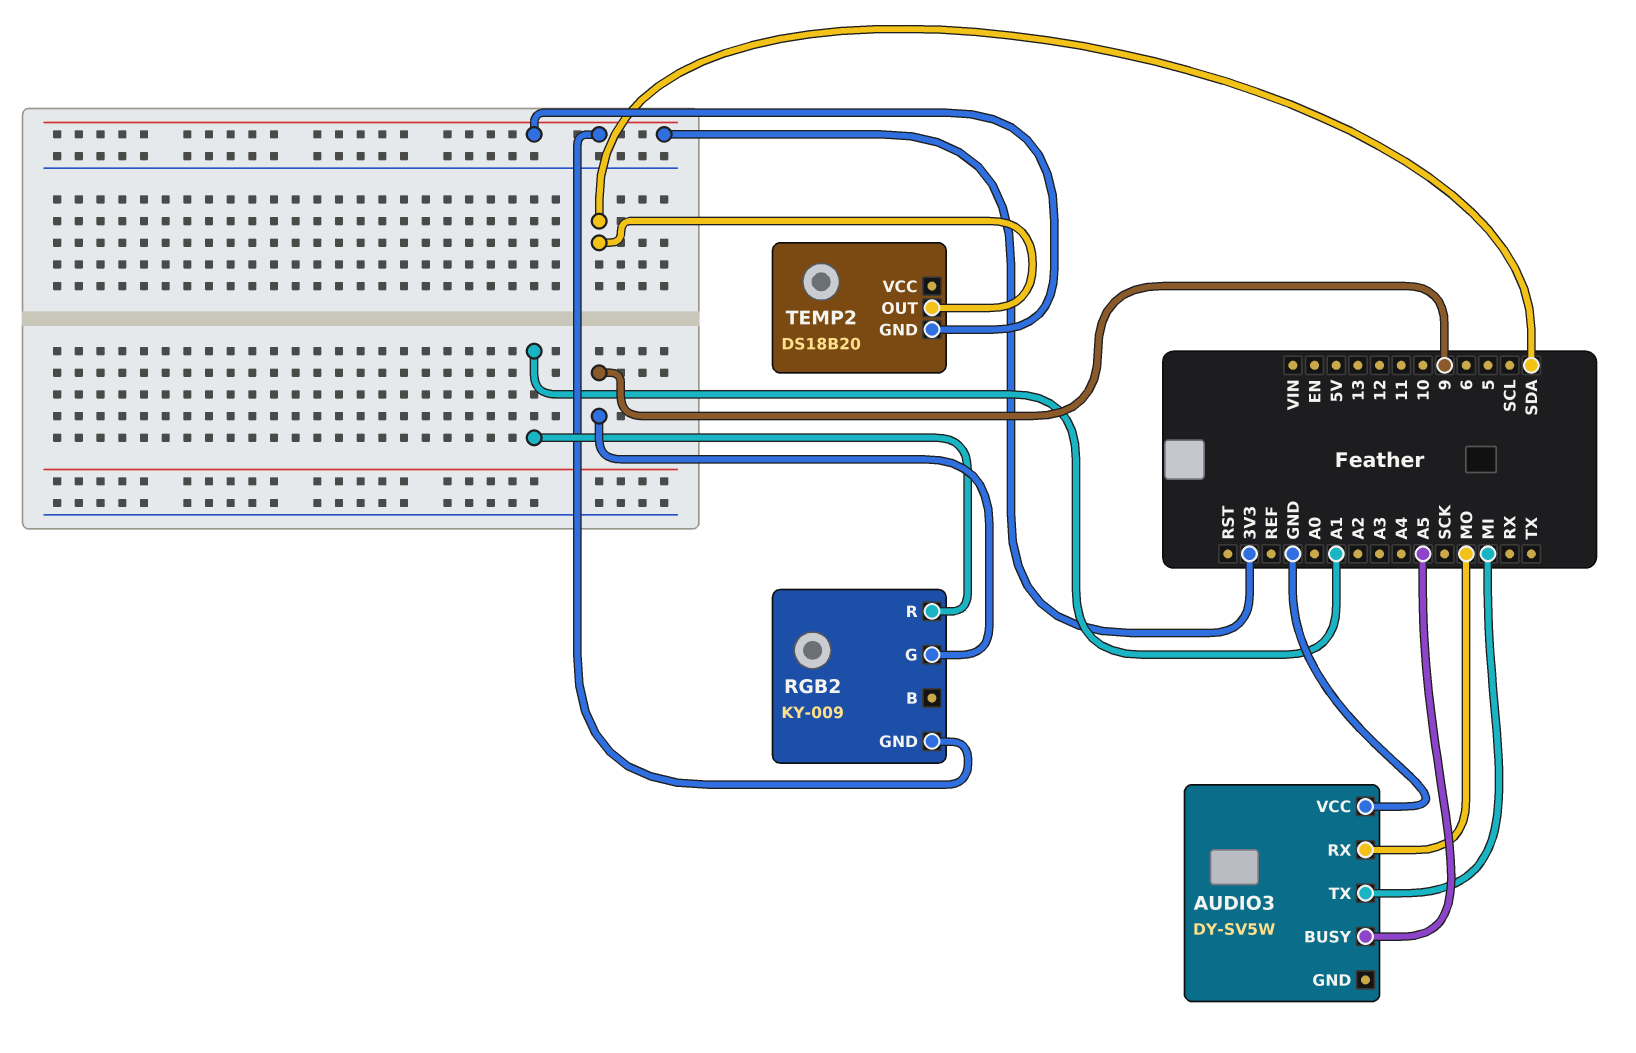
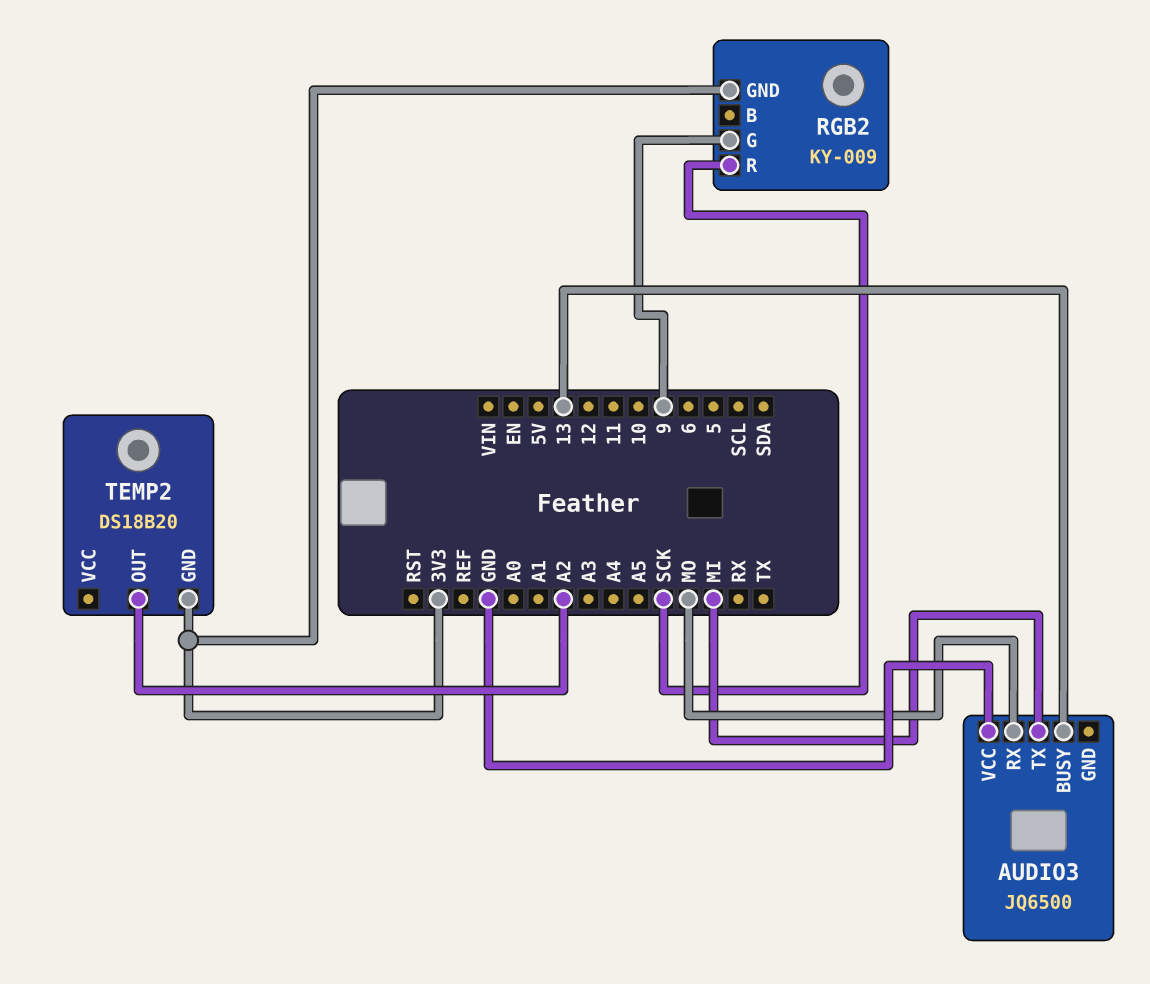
AUDIO3: DY-SV5W -> JQ6500
AUDIO3 pin BUSY: A5 -> 13
RGB2 pin R: A1 -> SCK
TEMP2 pin OUT: SDA -> A2

